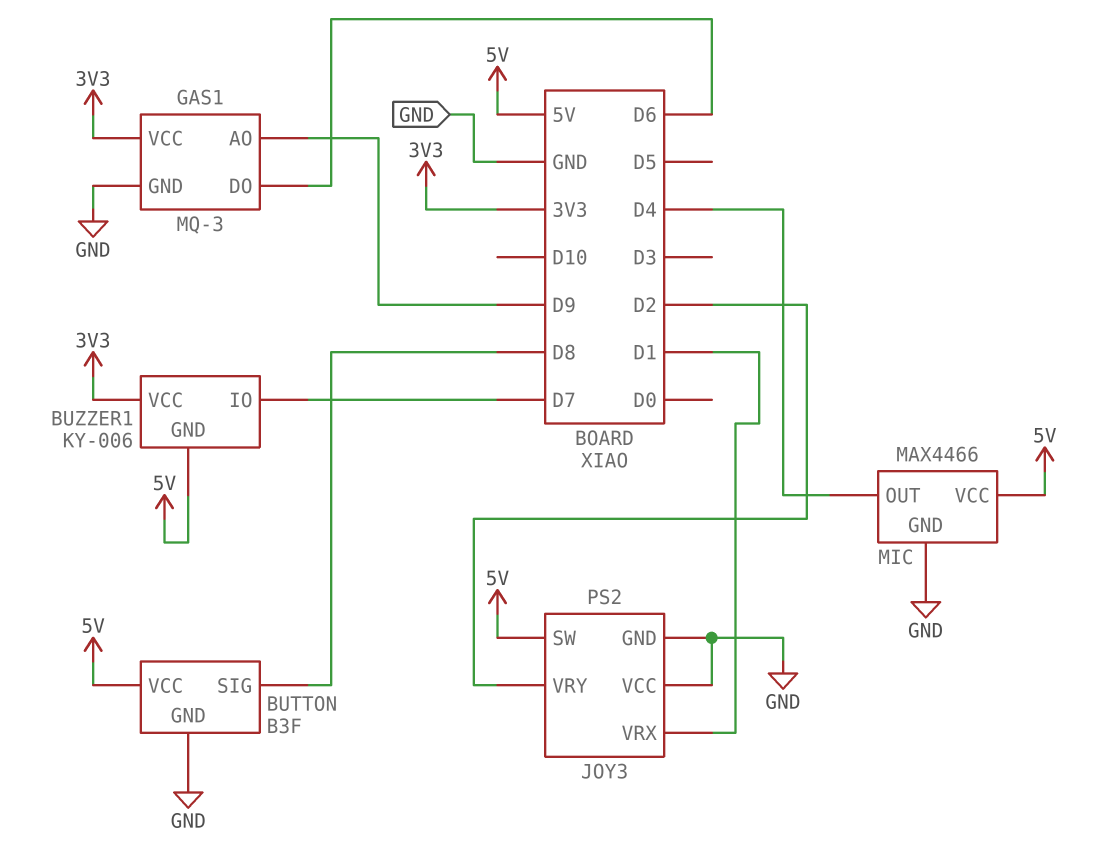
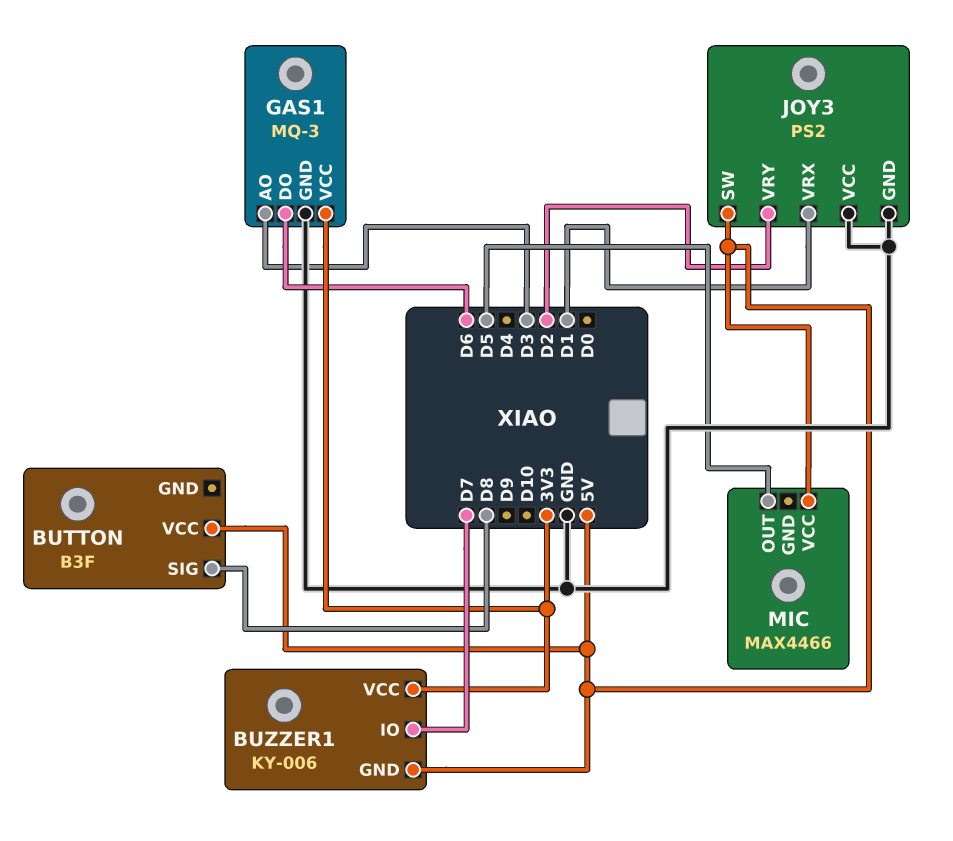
BUTTON pin GND: GND -> none
GAS1 pin AO: D9 -> D3
MIC pin GND: GND -> none
MIC pin OUT: D4 -> D5

